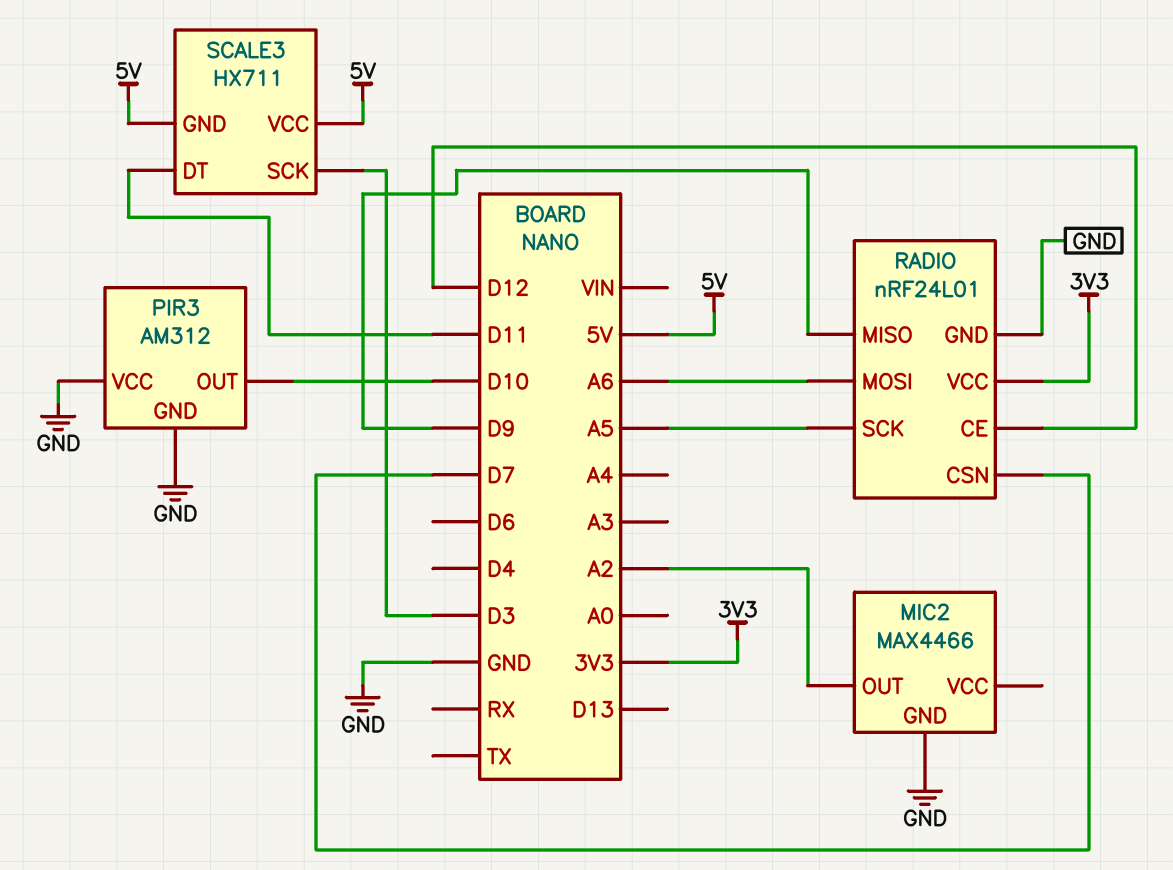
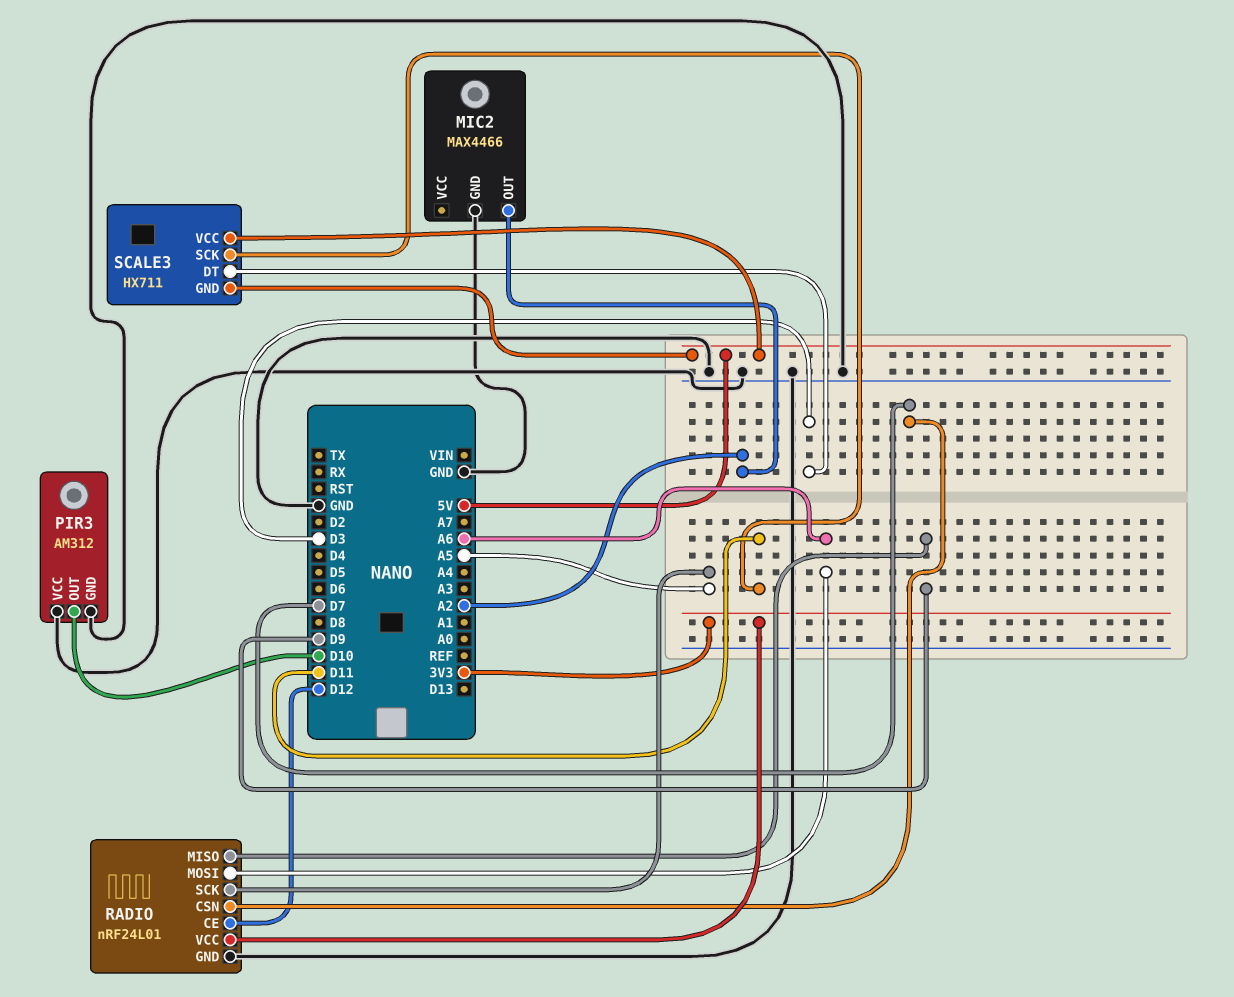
SCALE3 pin DT: D11 -> D3
SCALE3 pin SCK: D3 -> D11

